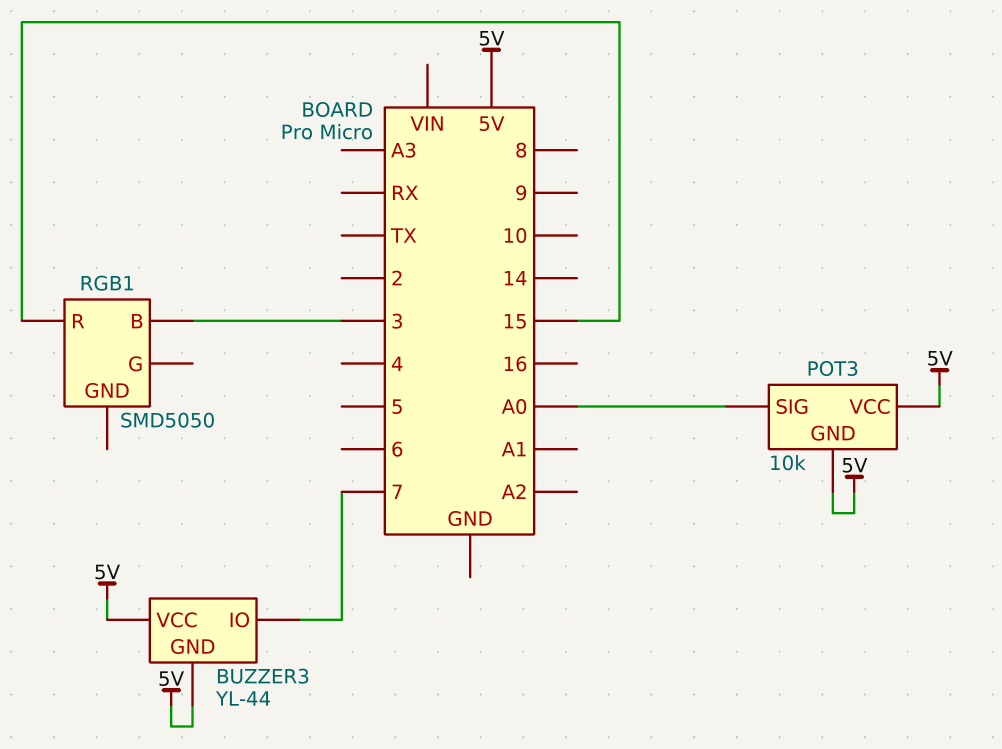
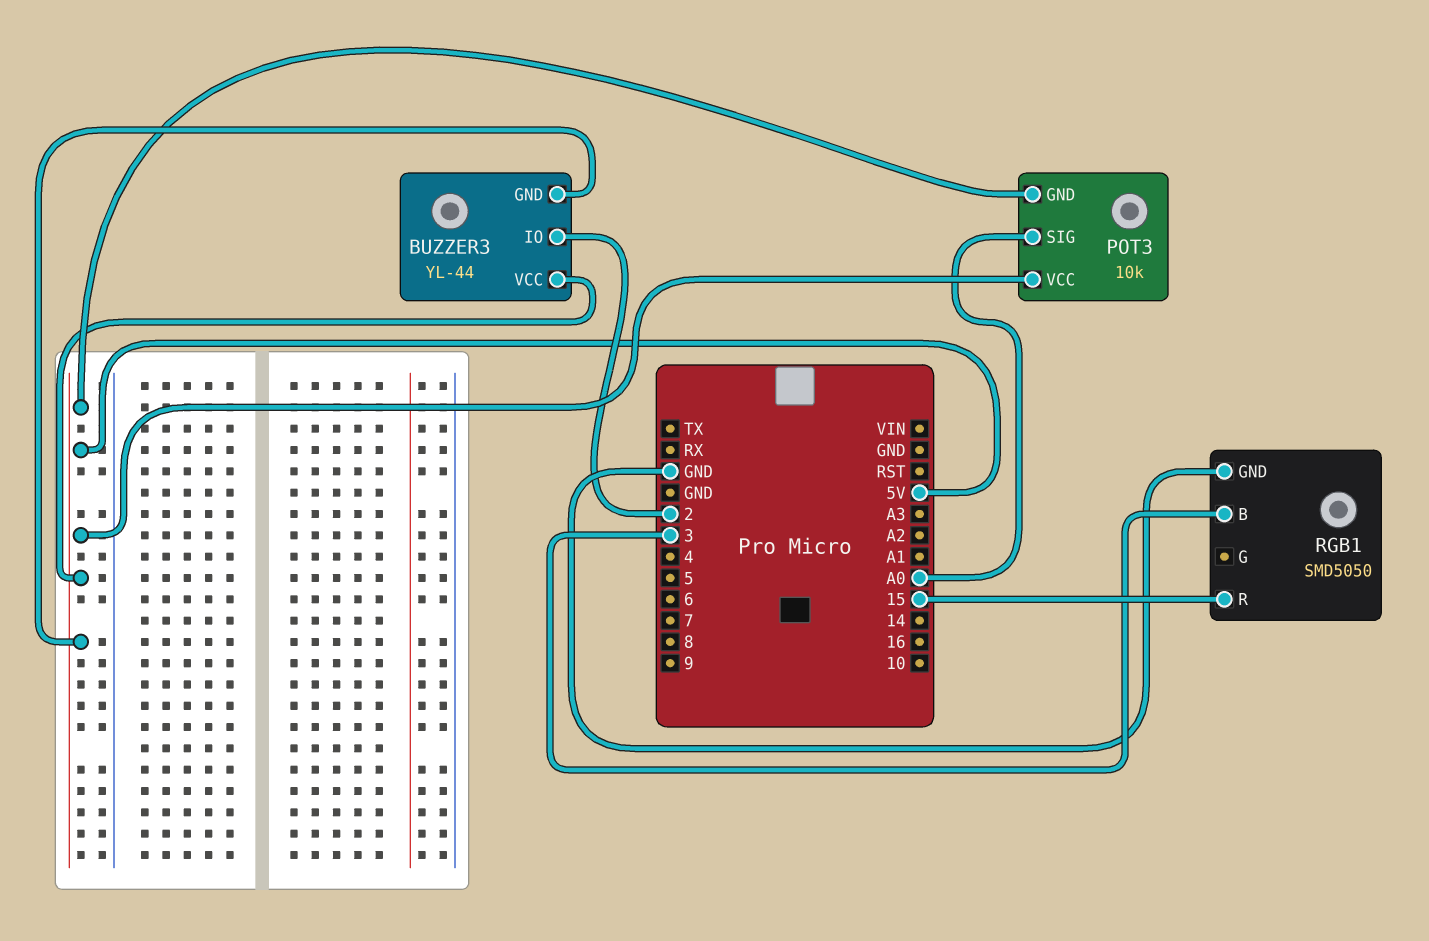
BUZZER3 pin IO: 7 -> 2
RGB1 pin GND: none -> GND

